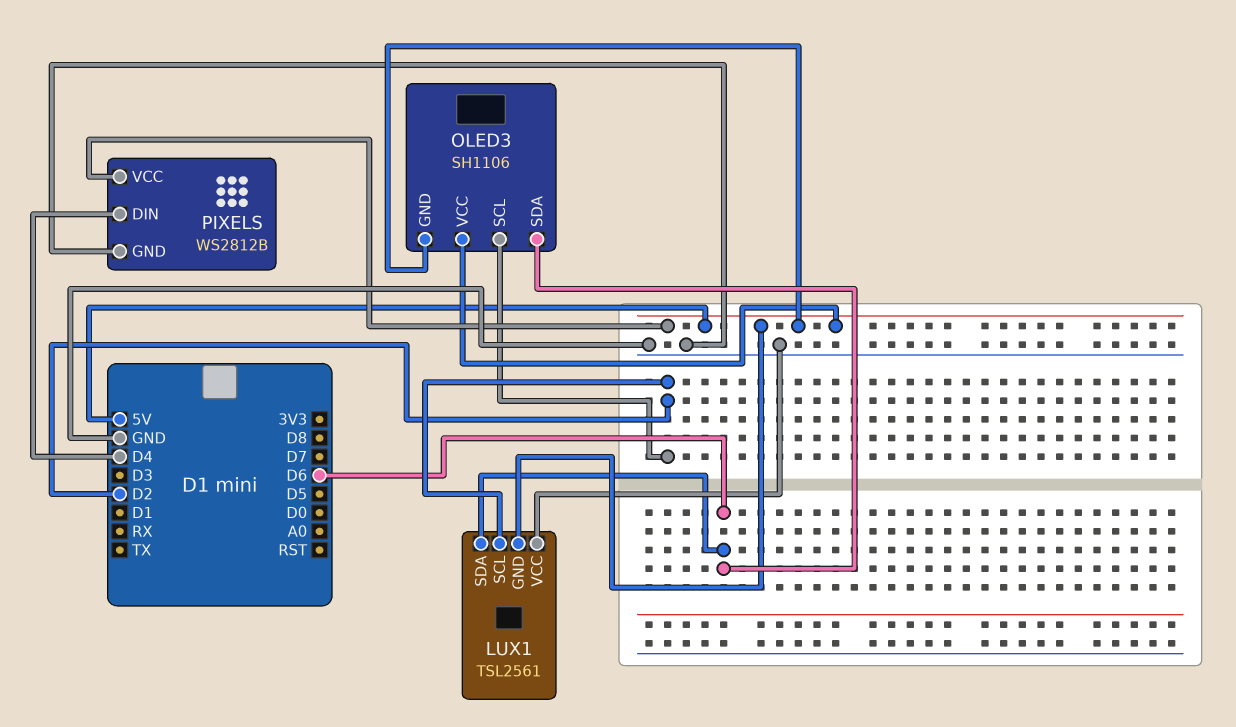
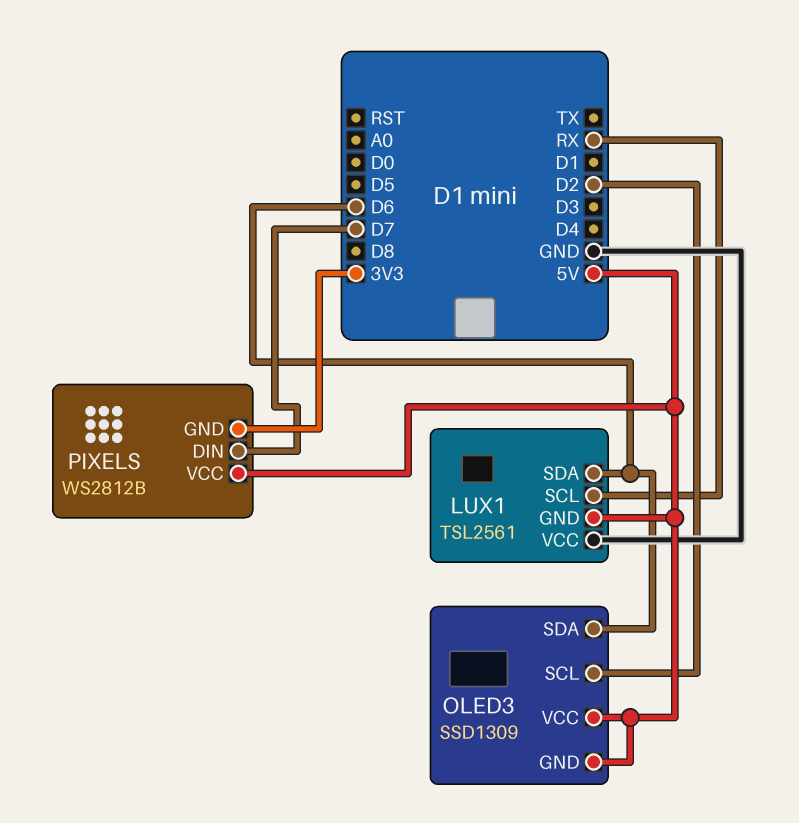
LUX1 pin SCL: D2 -> RX
OLED3: SH1106 -> SSD1309
PIXELS pin DIN: D4 -> D7
PIXELS pin GND: GND -> 3V3

